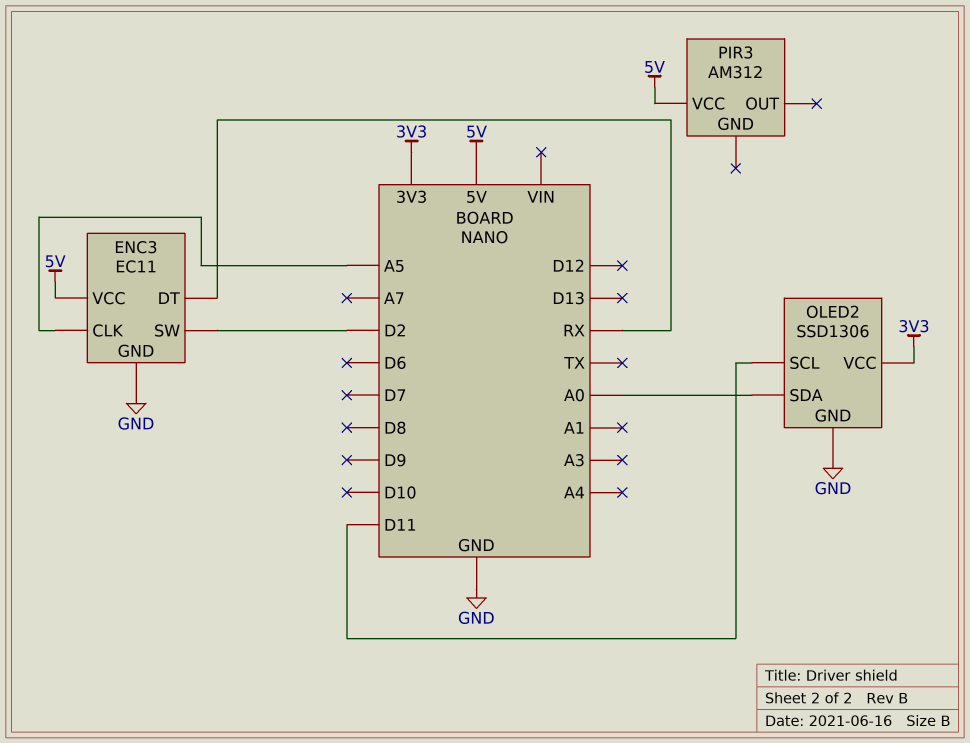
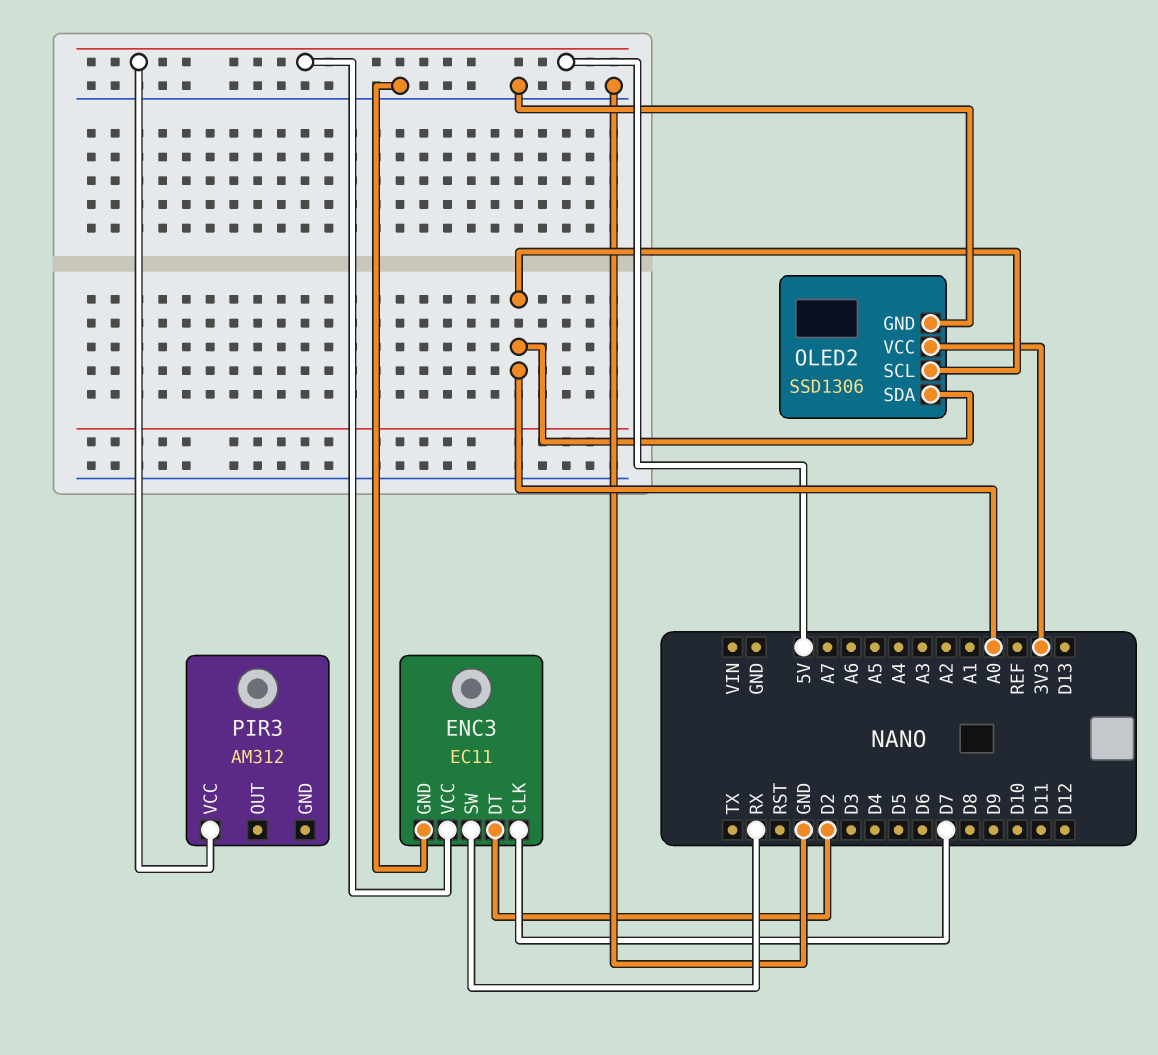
ENC3 pin CLK: A5 -> D7
ENC3 pin DT: RX -> D2
ENC3 pin SW: D2 -> RX
OLED2 pin SCL: D11 -> A0

